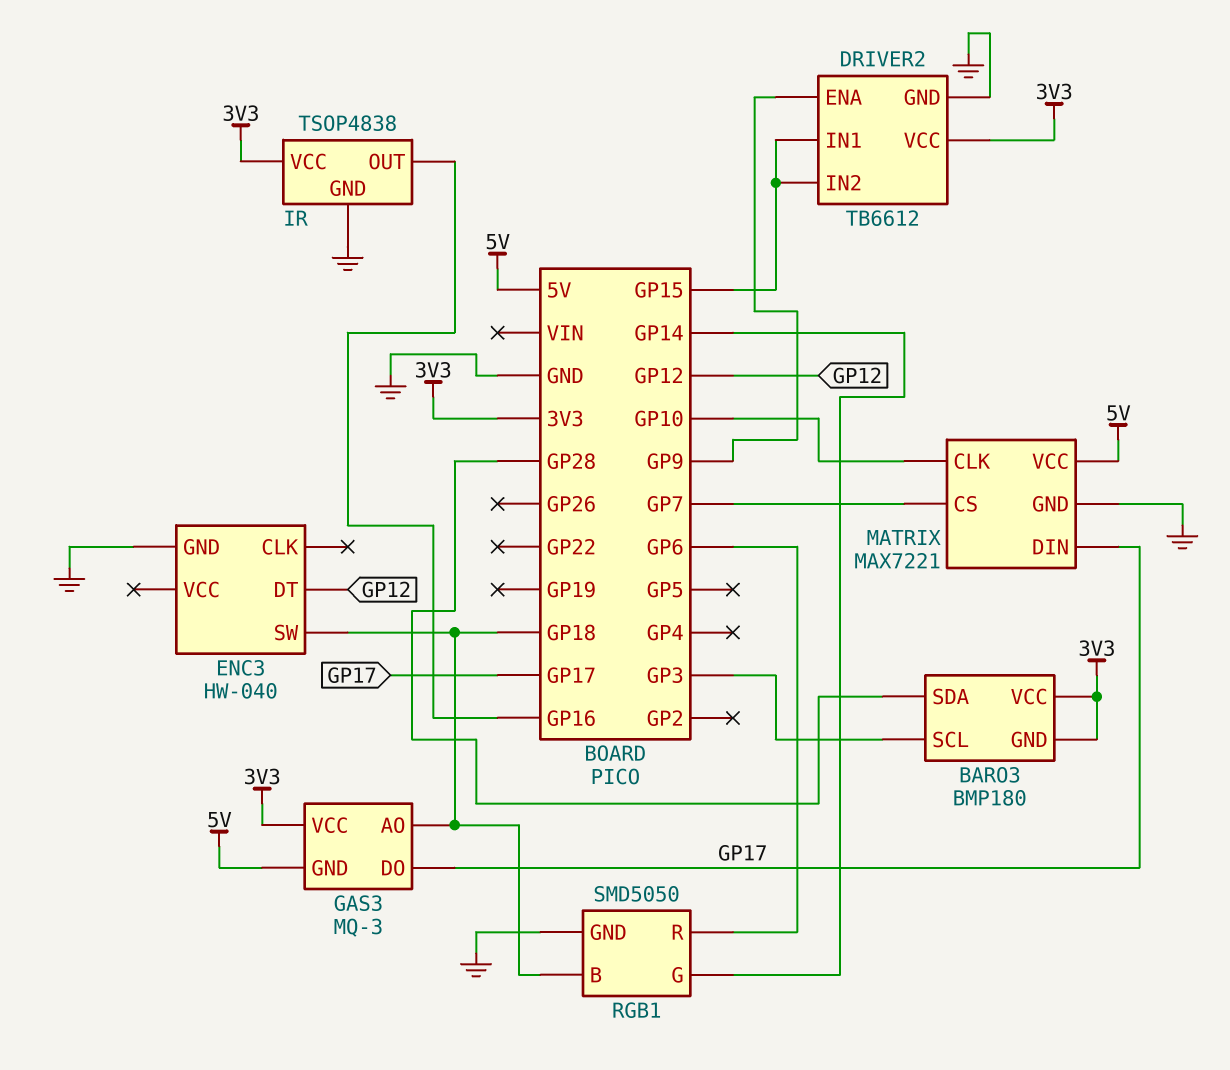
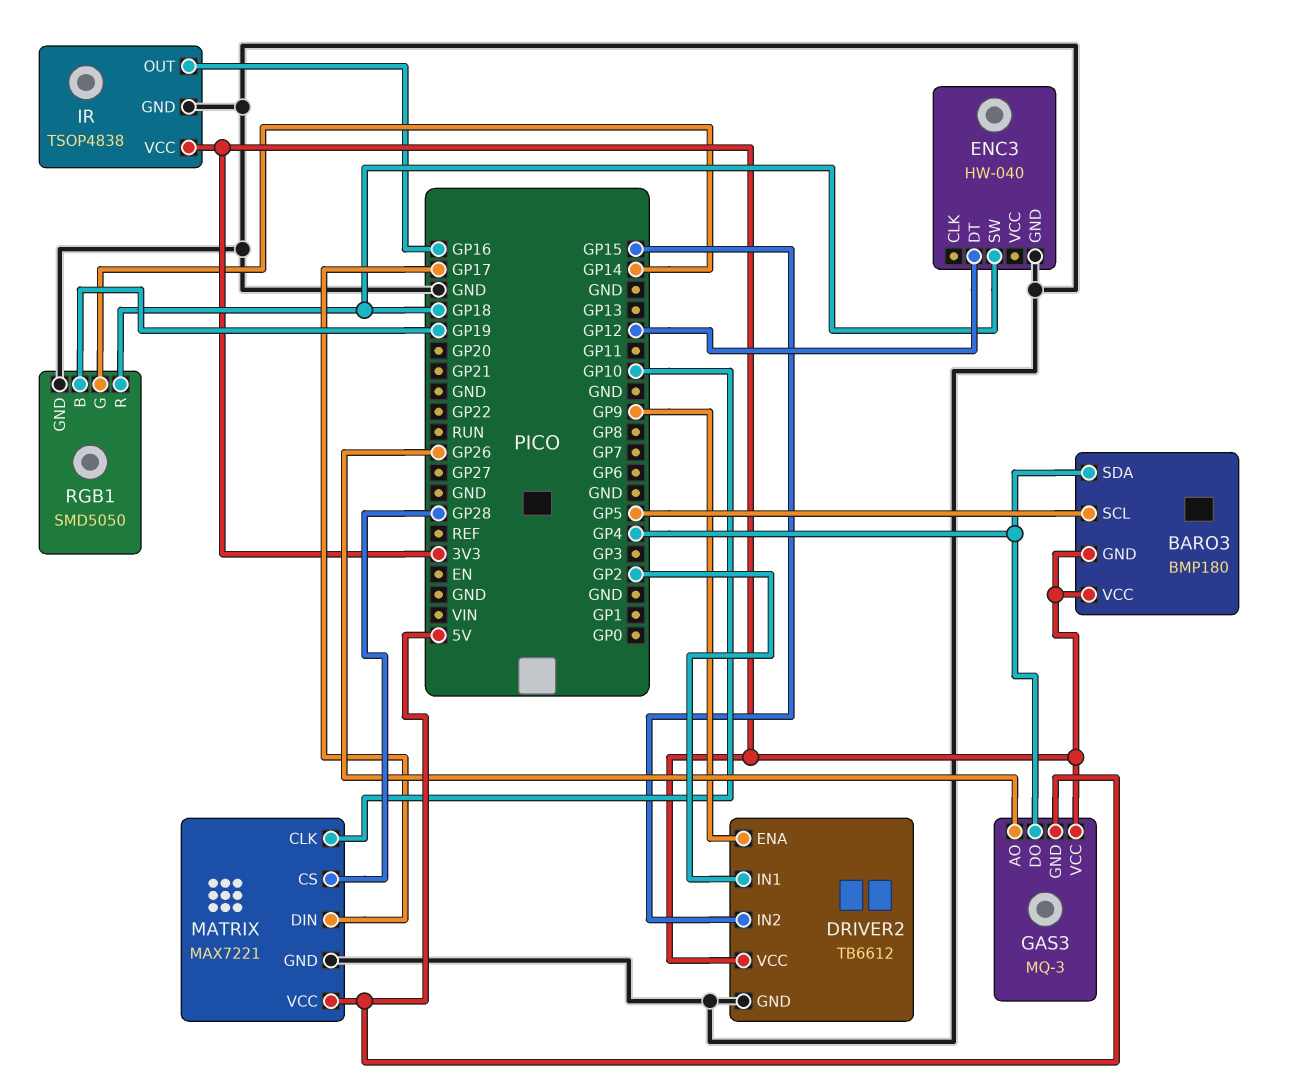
BARO3 pin SCL: GP3 -> GP5
BARO3 pin SDA: GP28 -> GP4
DRIVER2 pin IN1: GP15 -> GP2
GAS3 pin AO: GP18 -> GP26
GAS3 pin DO: GP17 -> GP4
MATRIX pin CS: GP7 -> GP28
RGB1 pin B: GP18 -> GP19
RGB1 pin R: GP6 -> GP18

